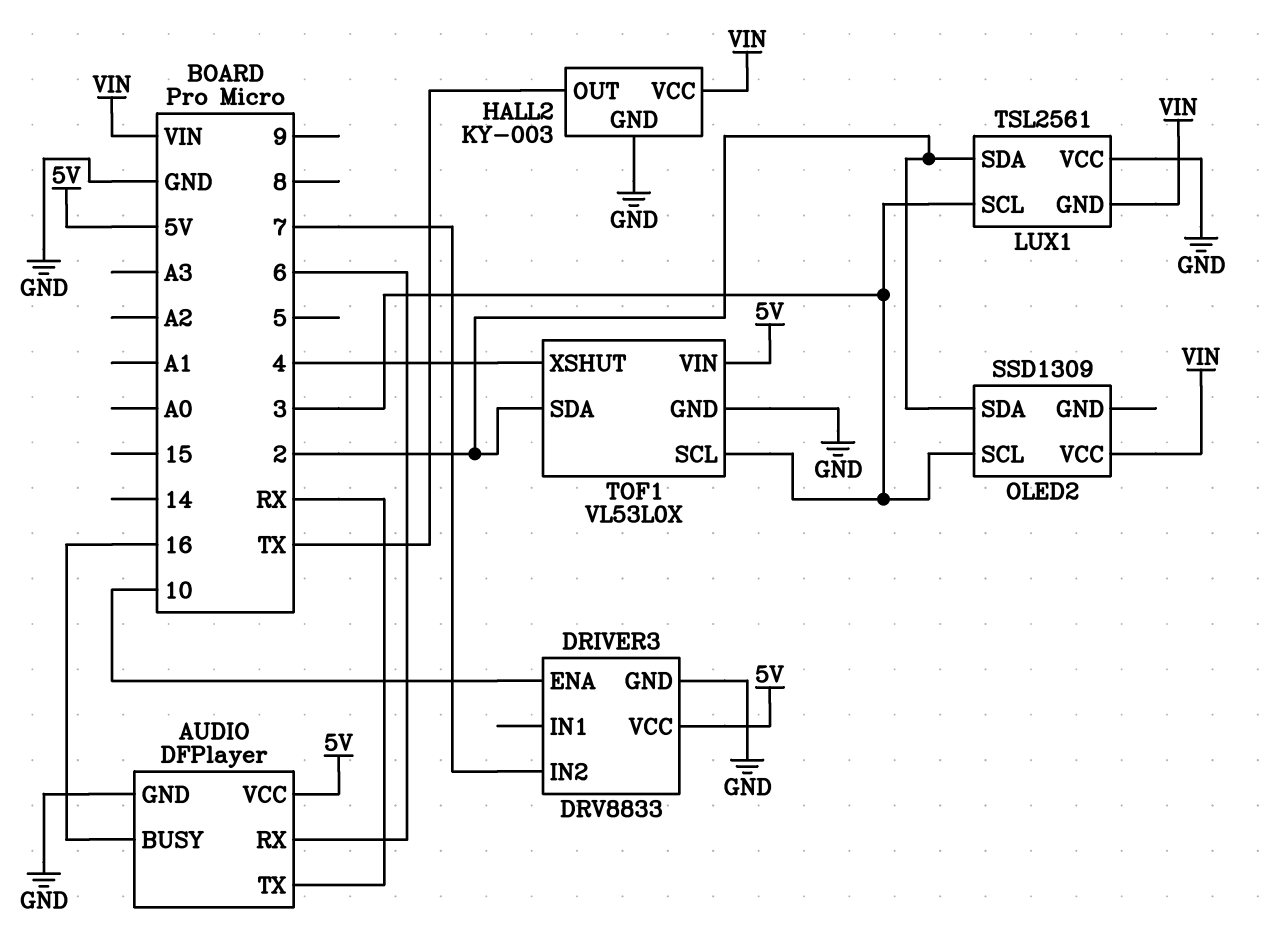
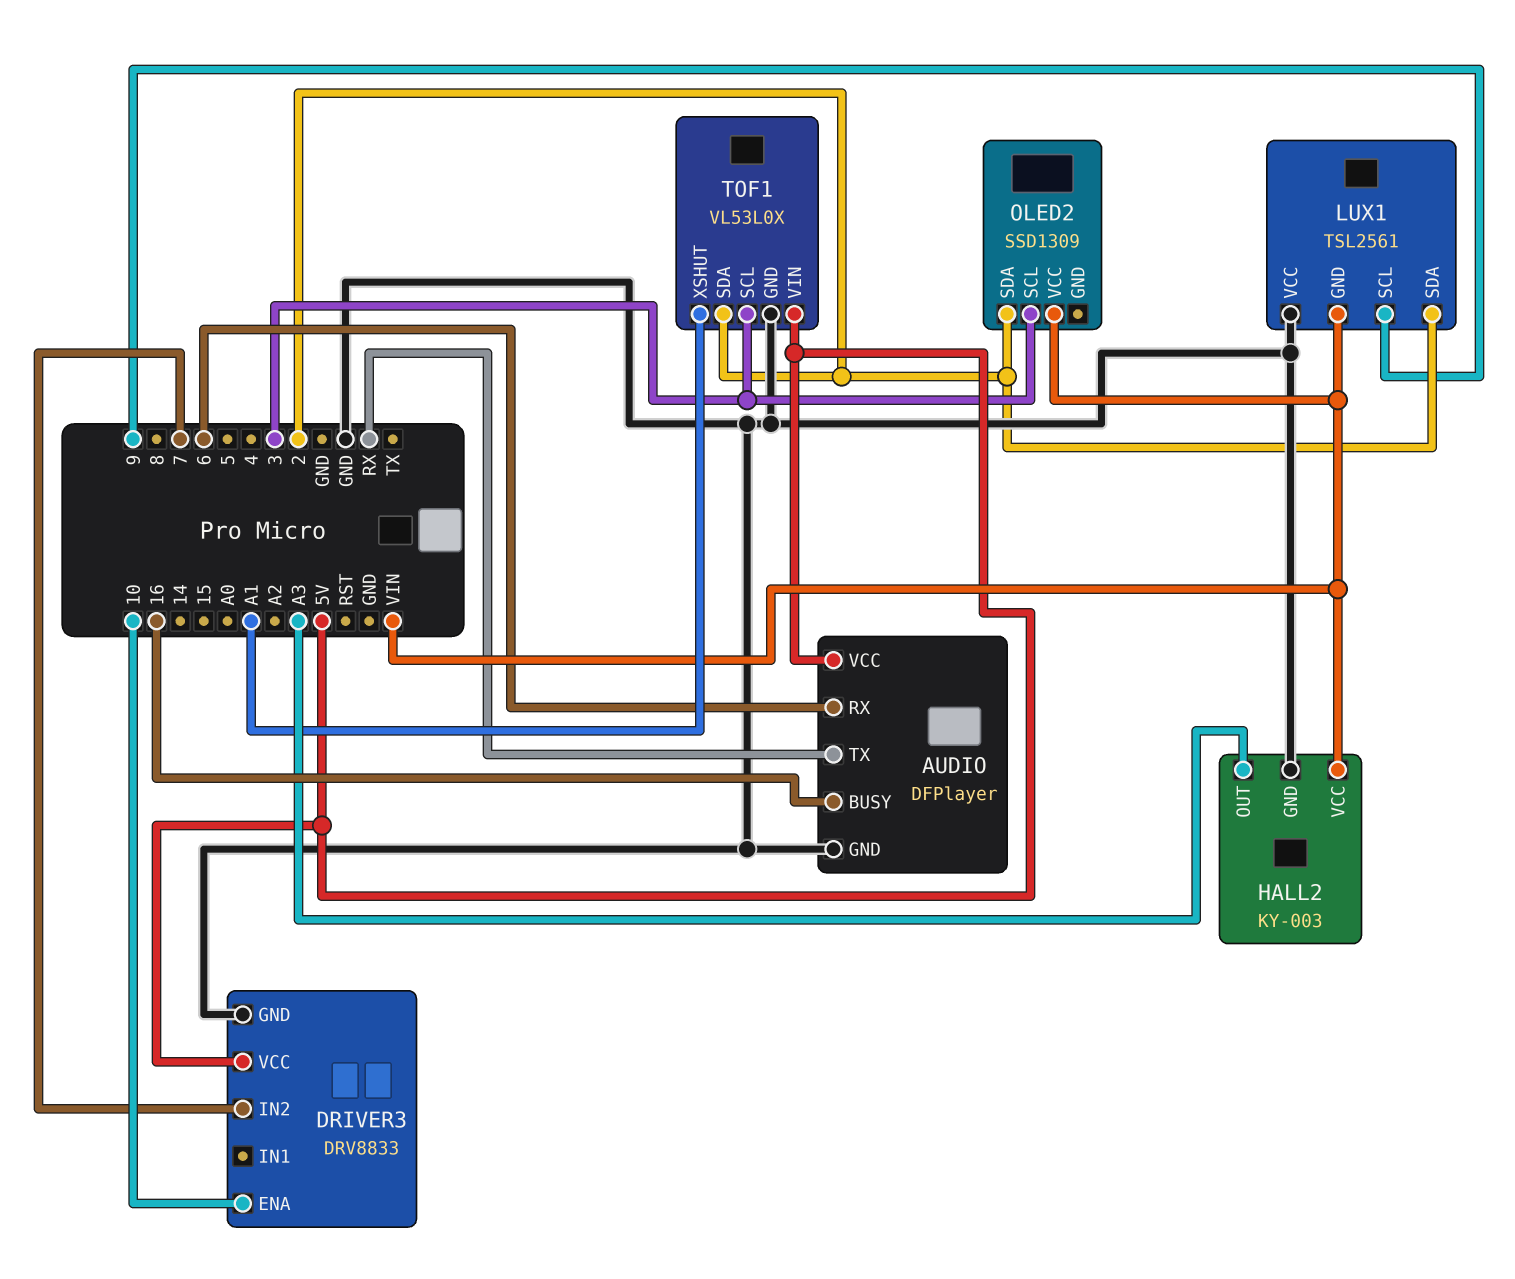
HALL2 pin OUT: TX -> A3
LUX1 pin SCL: 3 -> 9
TOF1 pin XSHUT: 4 -> A1

